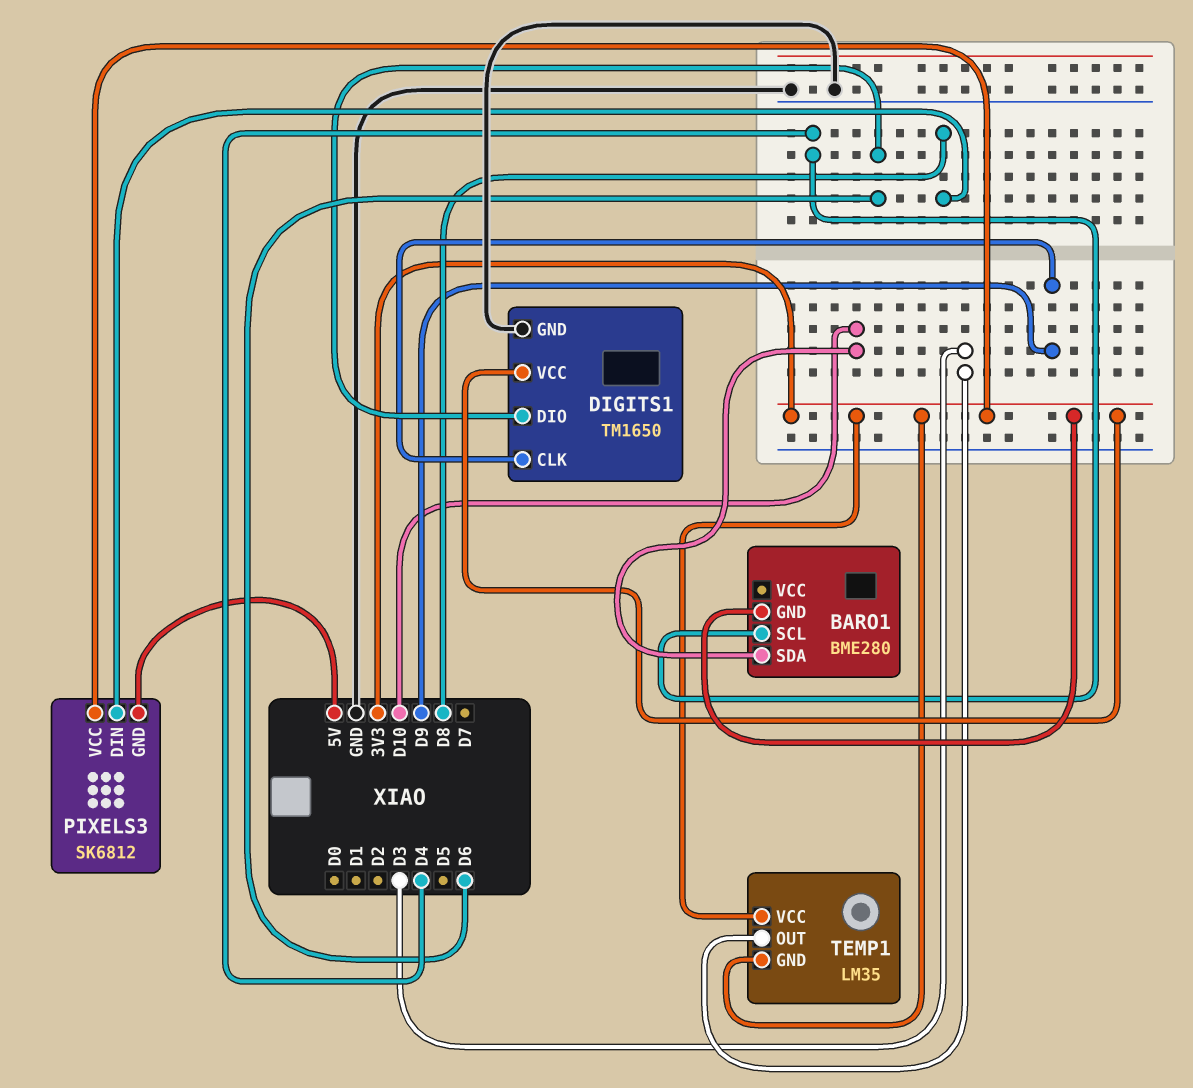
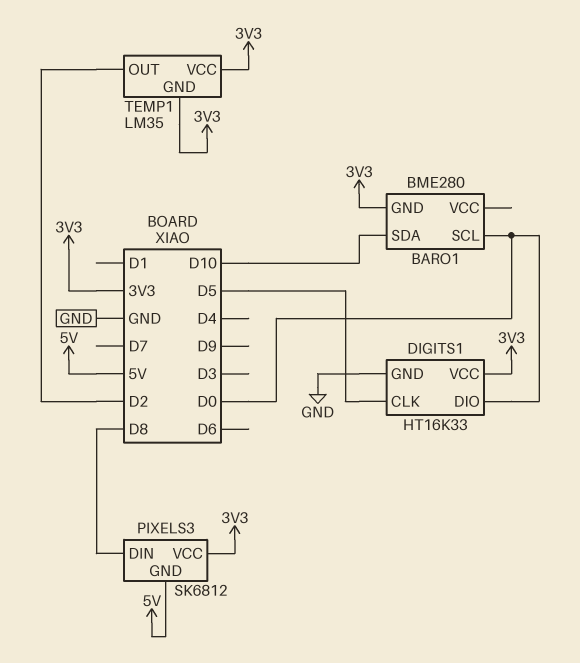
BARO1 pin SCL: D4 -> D0
DIGITS1: TM1650 -> HT16K33
DIGITS1 pin CLK: D9 -> D5
DIGITS1 pin DIO: D6 -> D0
TEMP1 pin OUT: D3 -> D2

